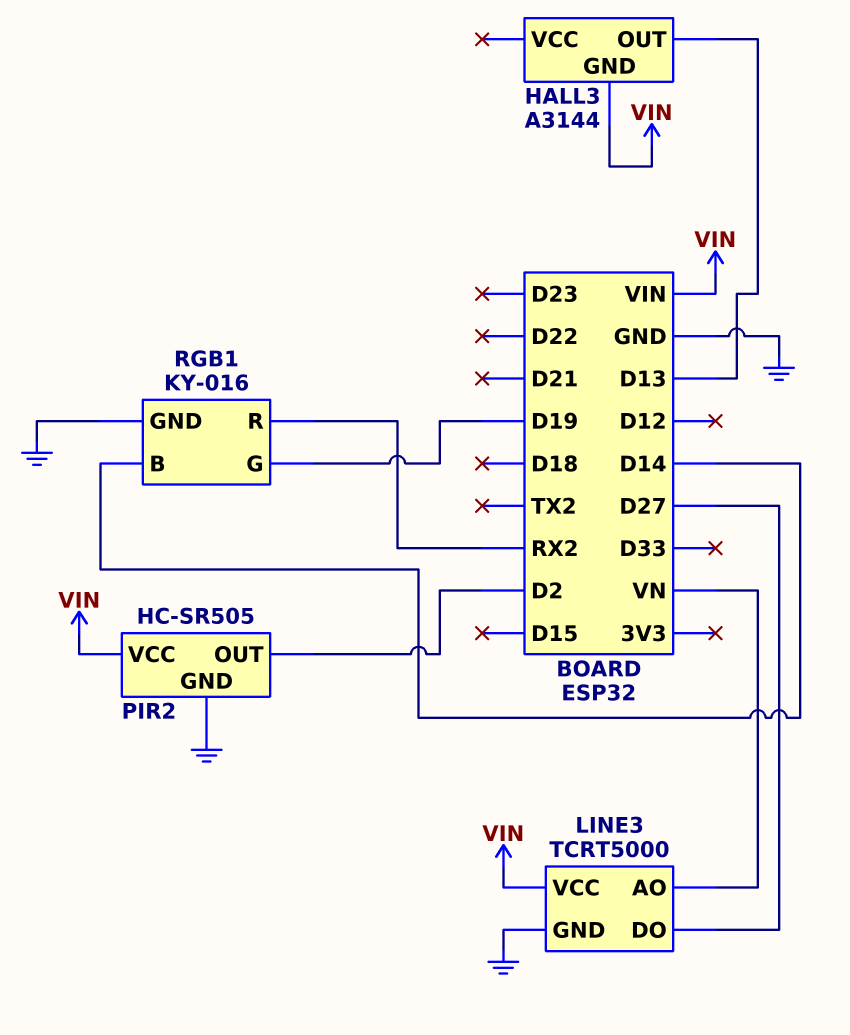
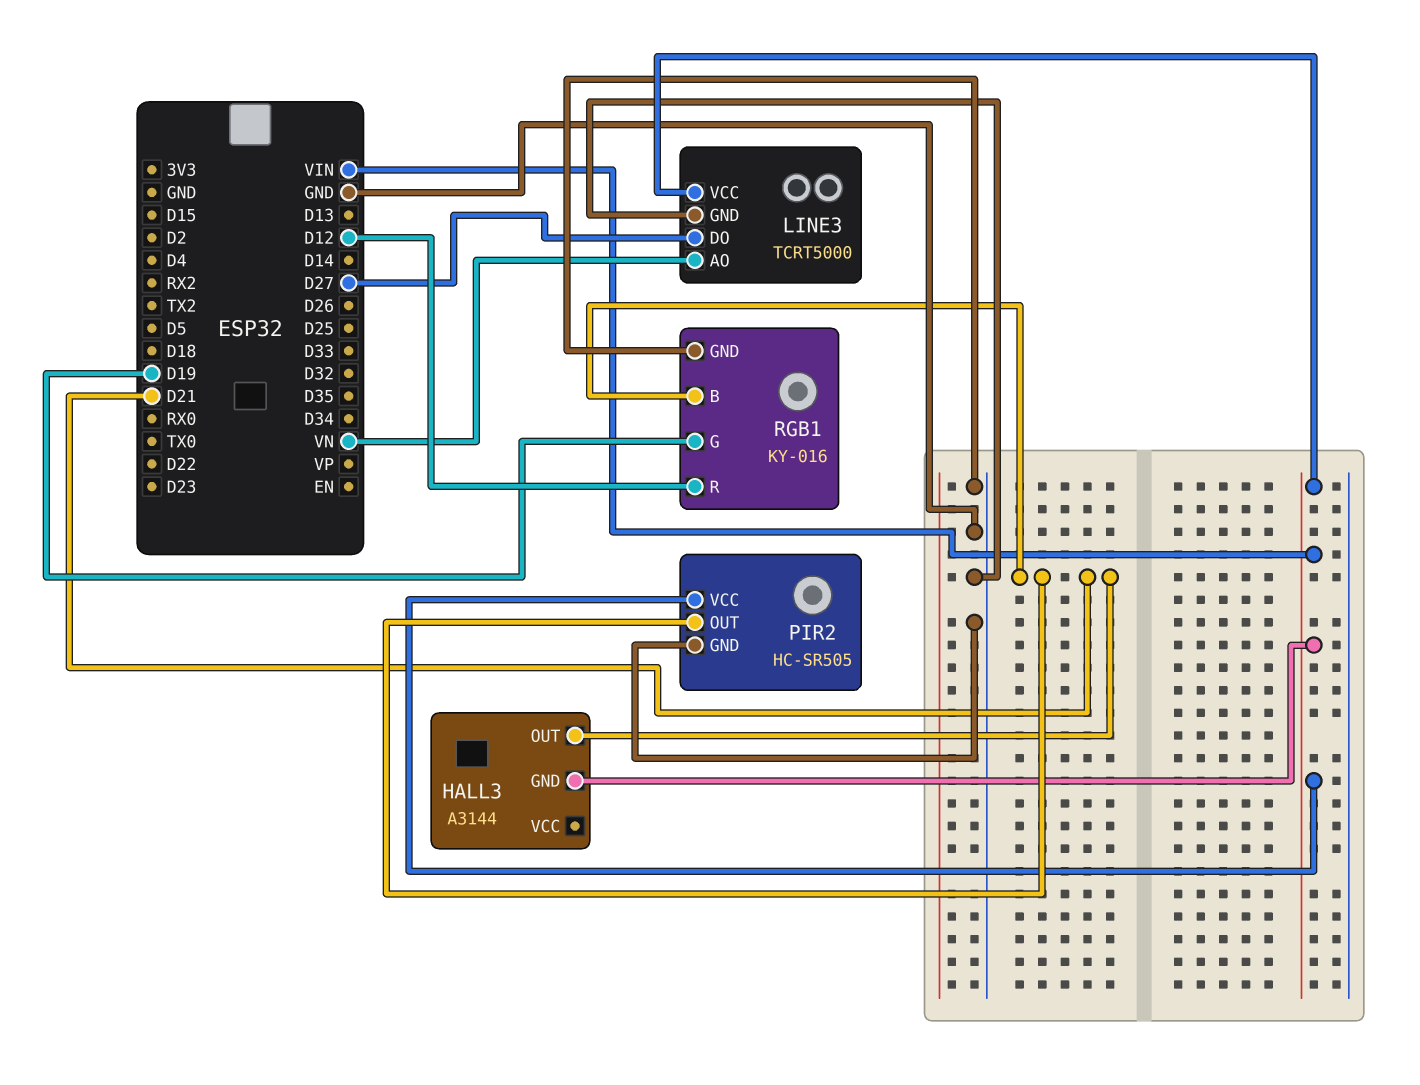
HALL3 pin OUT: D13 -> D21
PIR2 pin OUT: D2 -> D21
RGB1 pin B: D14 -> D21
RGB1 pin R: RX2 -> D12

